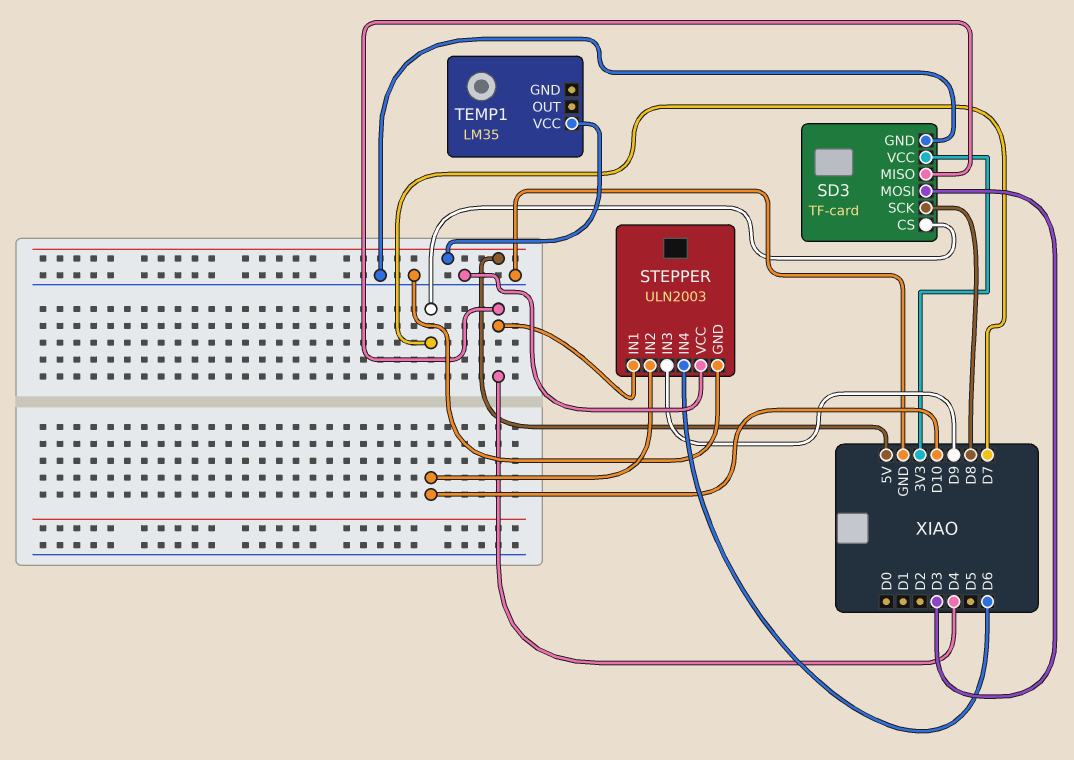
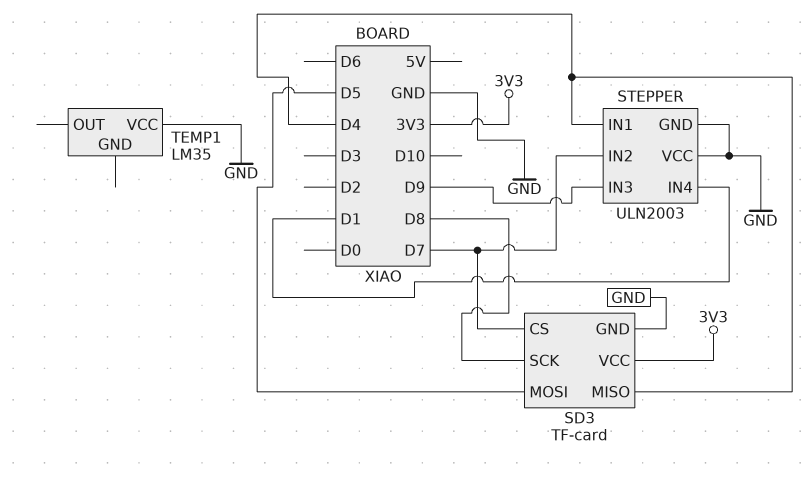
SD3 pin MOSI: D3 -> D5
STEPPER pin IN2: D10 -> D7
STEPPER pin IN4: D6 -> D1
TEMP1 pin VCC: 5V -> GND

